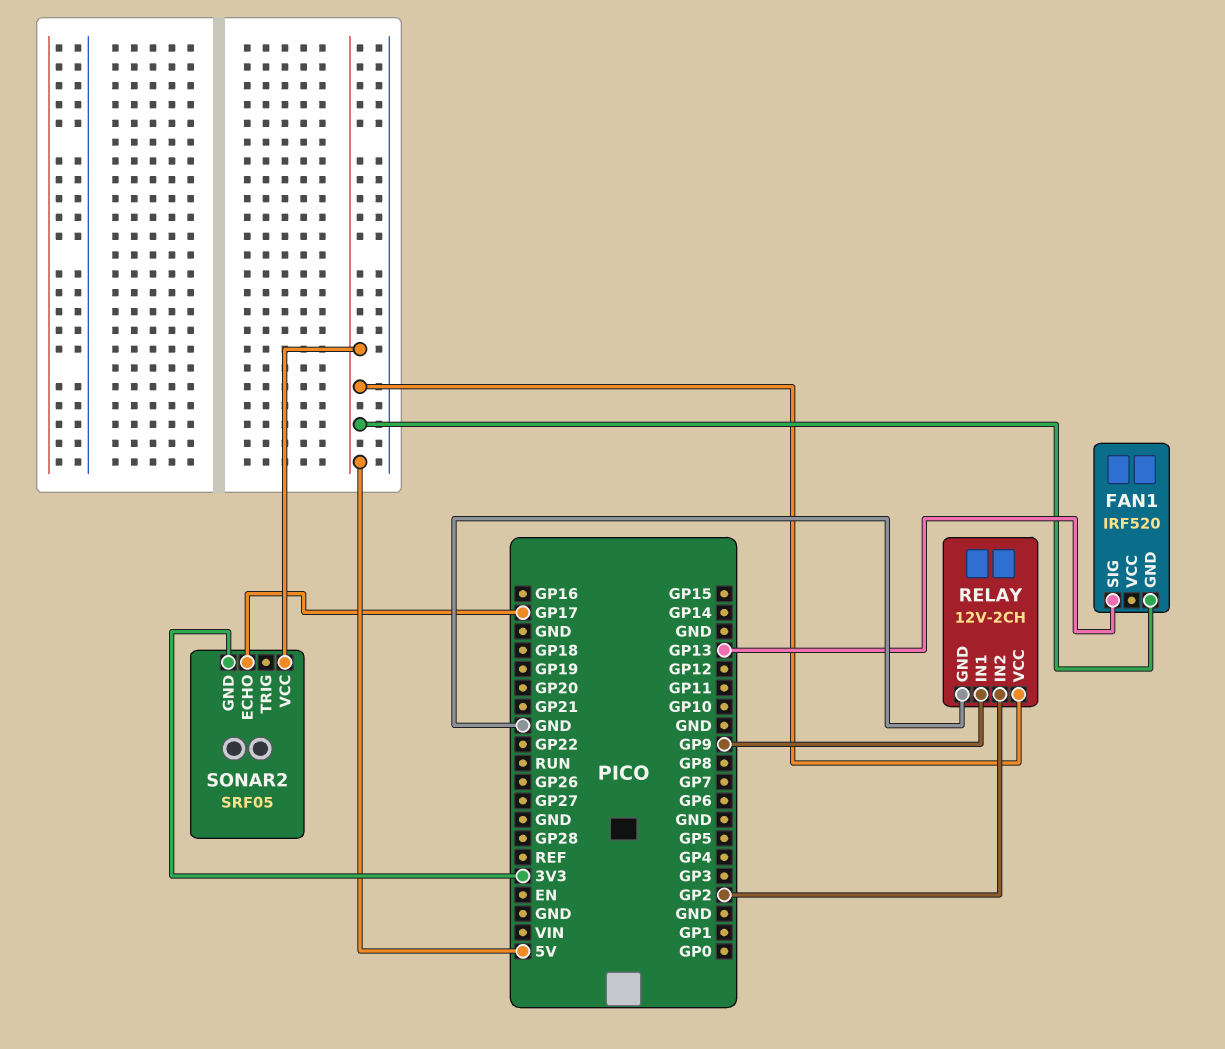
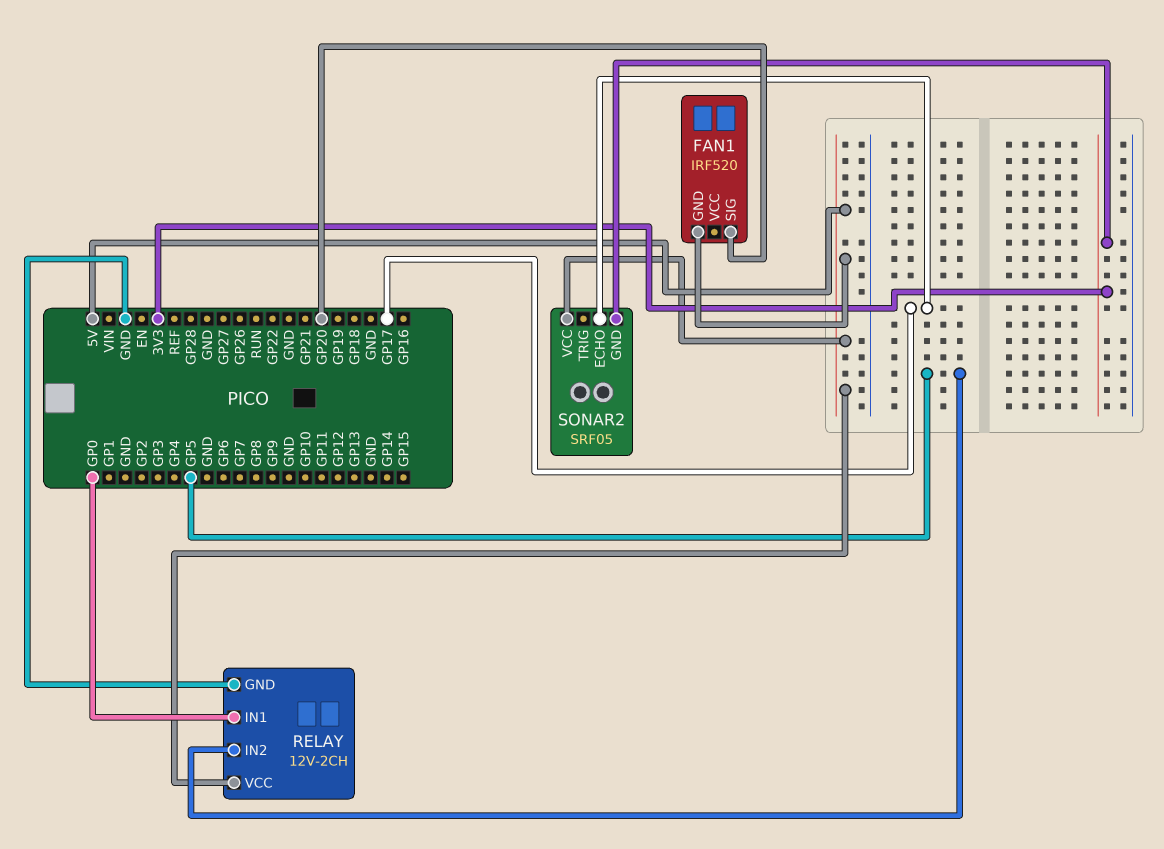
FAN1 pin SIG: GP13 -> GP20
RELAY pin IN1: GP9 -> GP0
RELAY pin IN2: GP2 -> GP5

